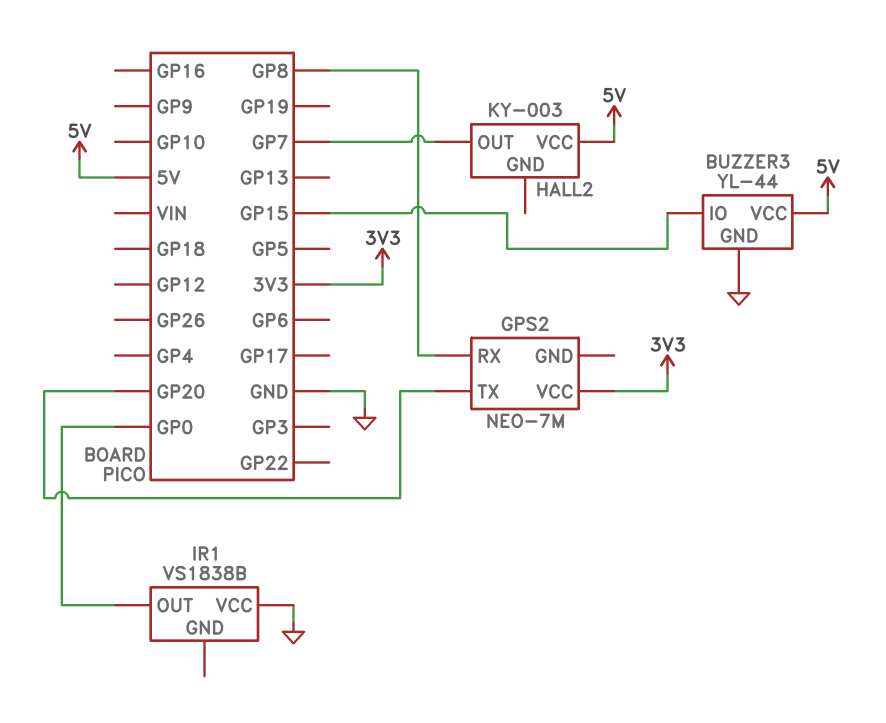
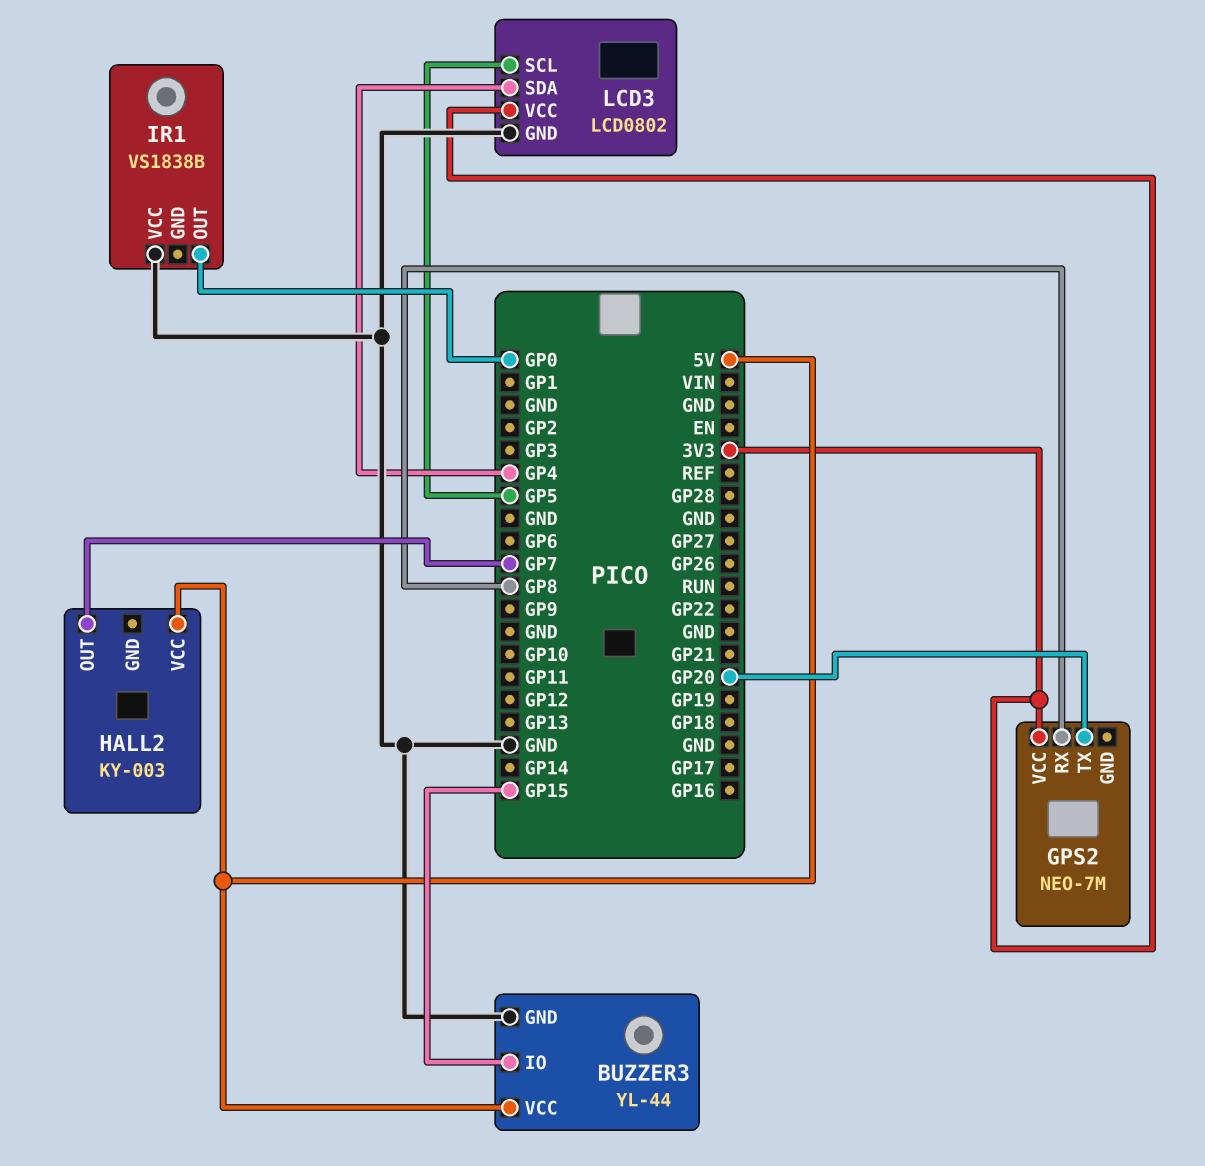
LCD3: none -> LCD0802
LCD3 pin GND: none -> GND
LCD3 pin SCL: none -> GP5
LCD3 pin SDA: none -> GP4
LCD3 pin VCC: none -> 3V3

